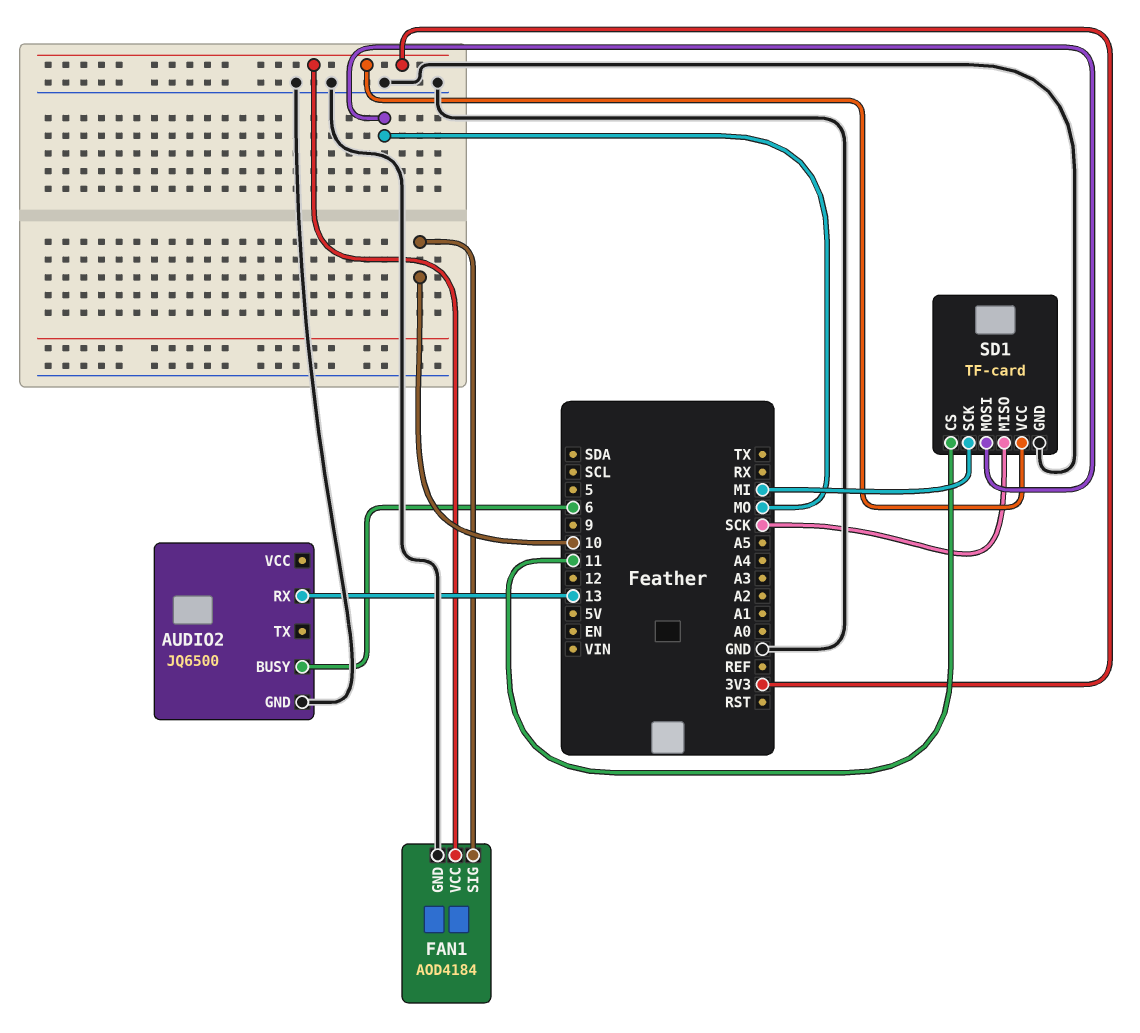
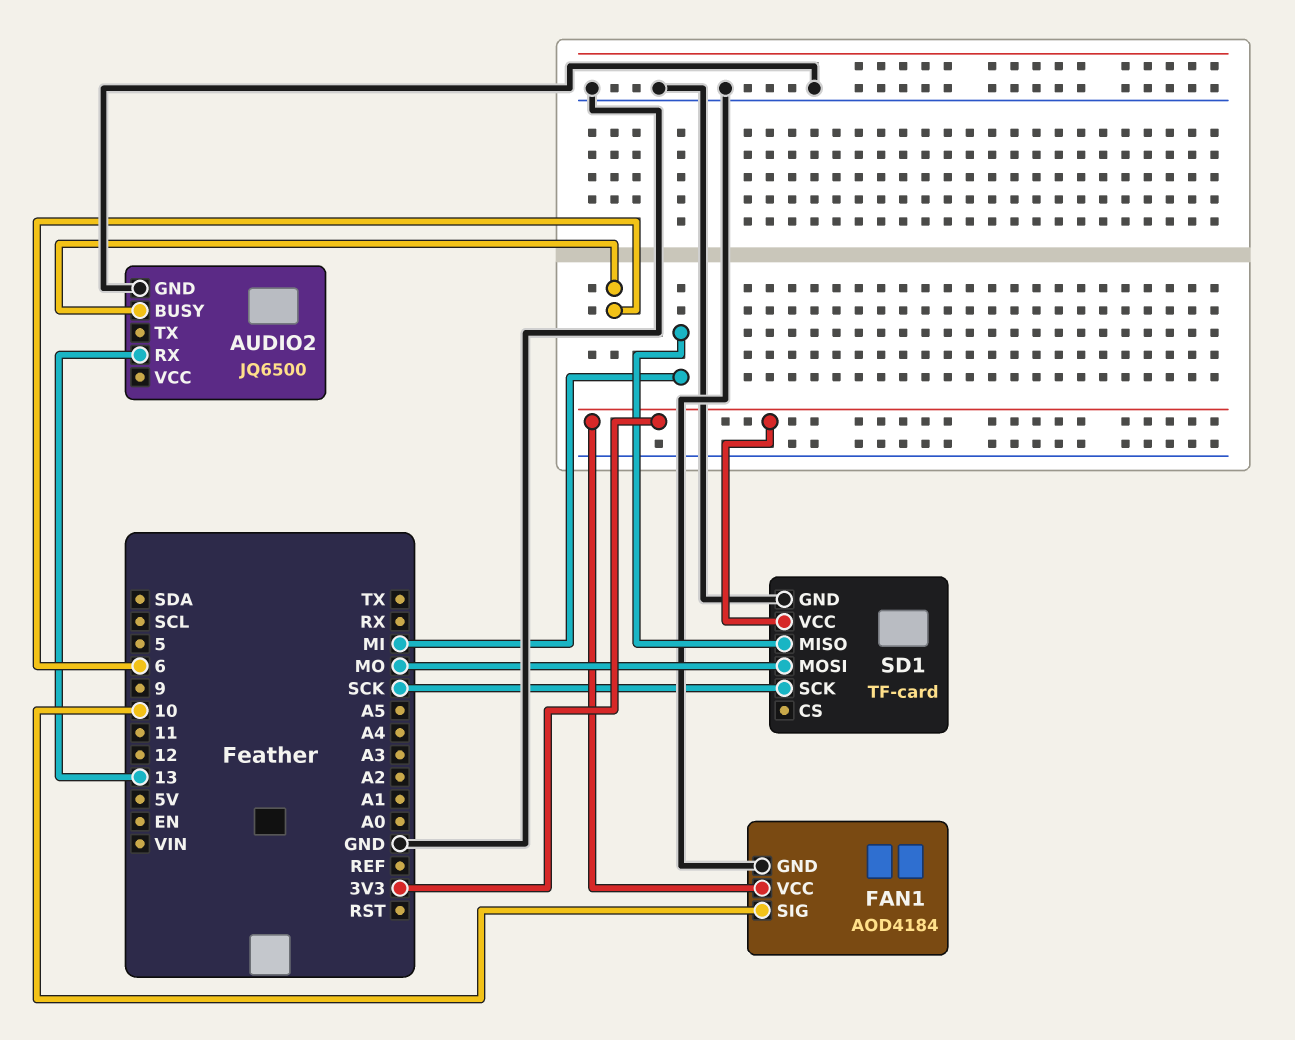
SD1 pin CS: 11 -> none
SD1 pin MISO: SCK -> MI
SD1 pin SCK: MI -> SCK

